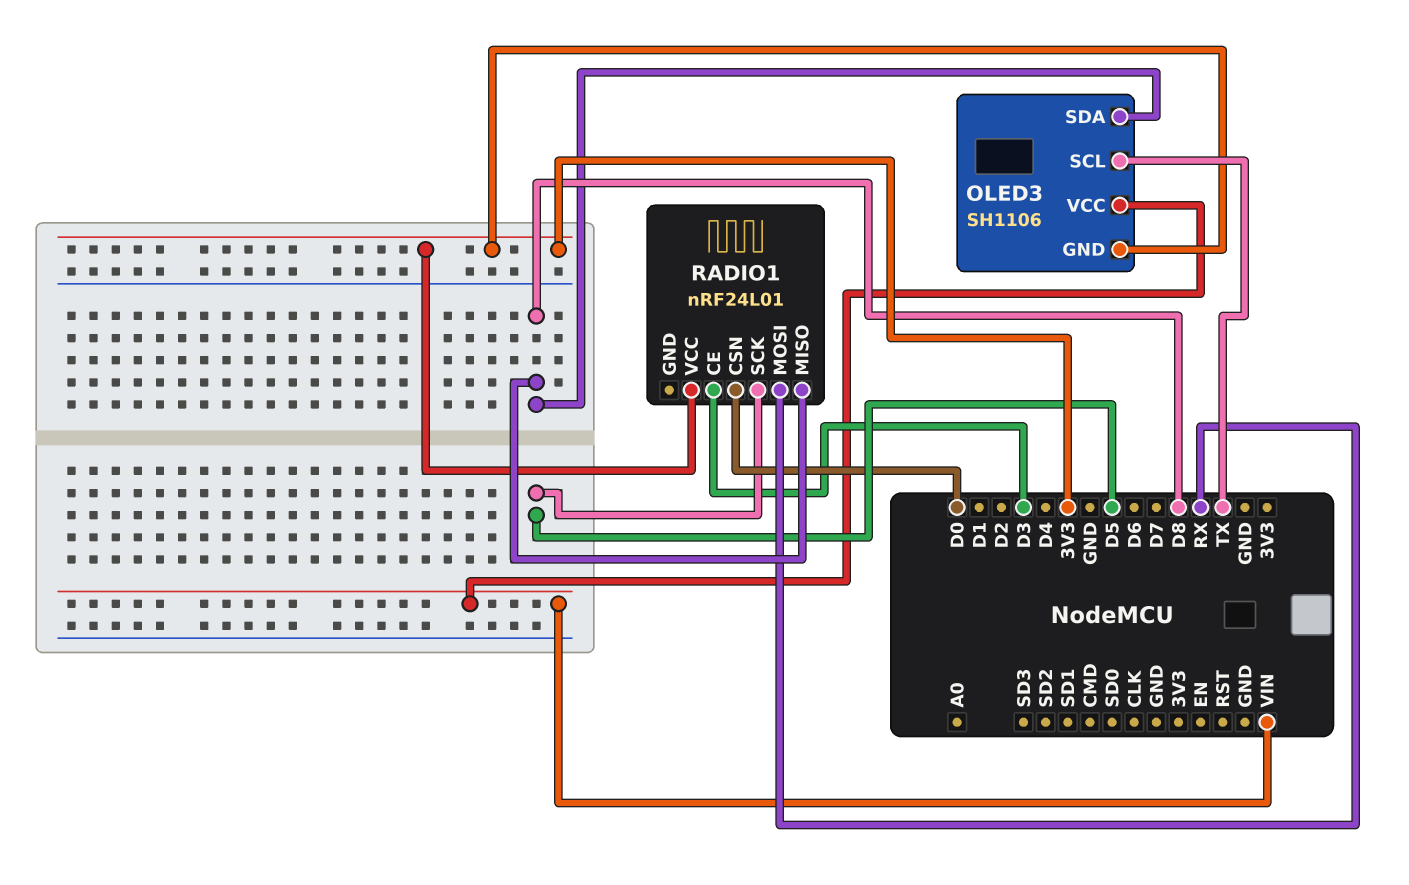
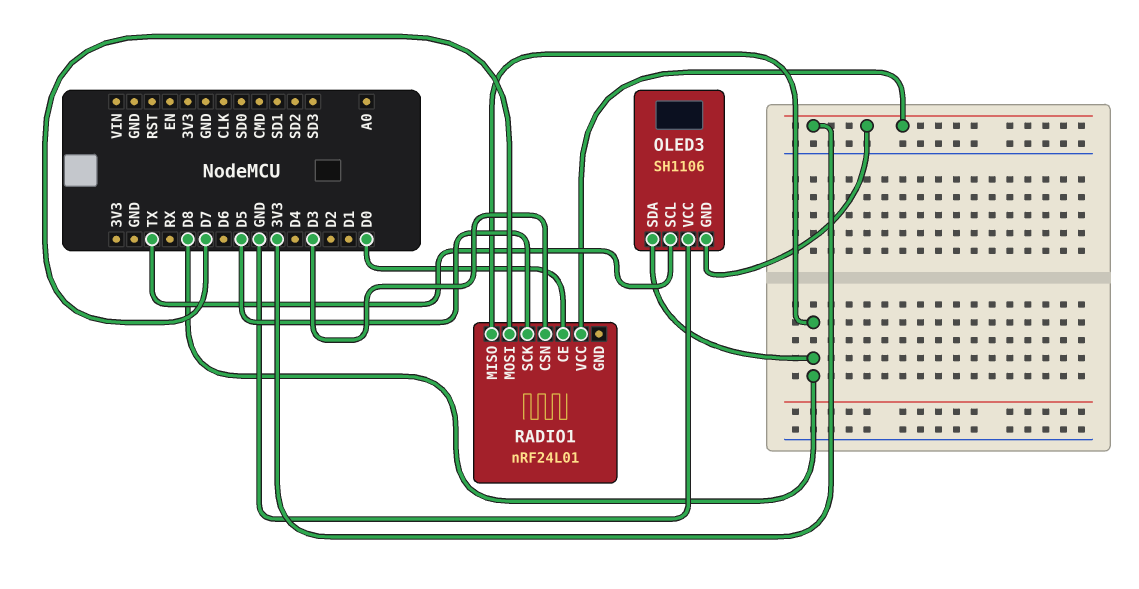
OLED3 pin VCC: VIN -> GND
RADIO1 pin CE: D3 -> D0
RADIO1 pin CSN: D0 -> D3
RADIO1 pin MOSI: RX -> D7

